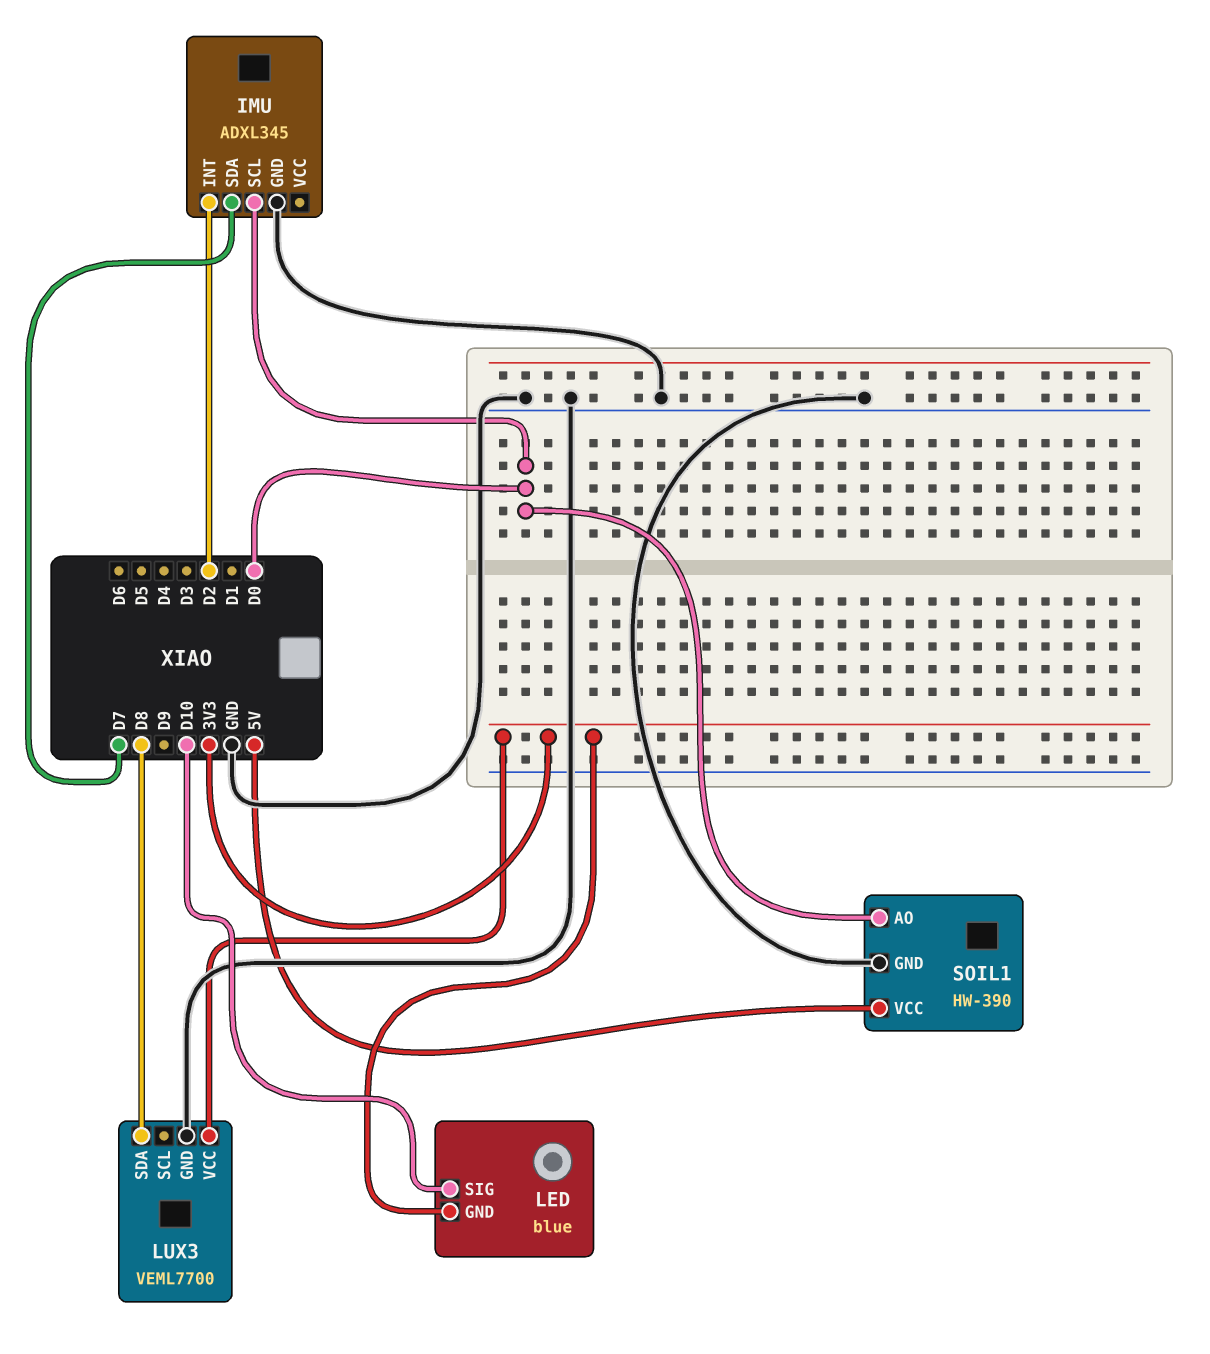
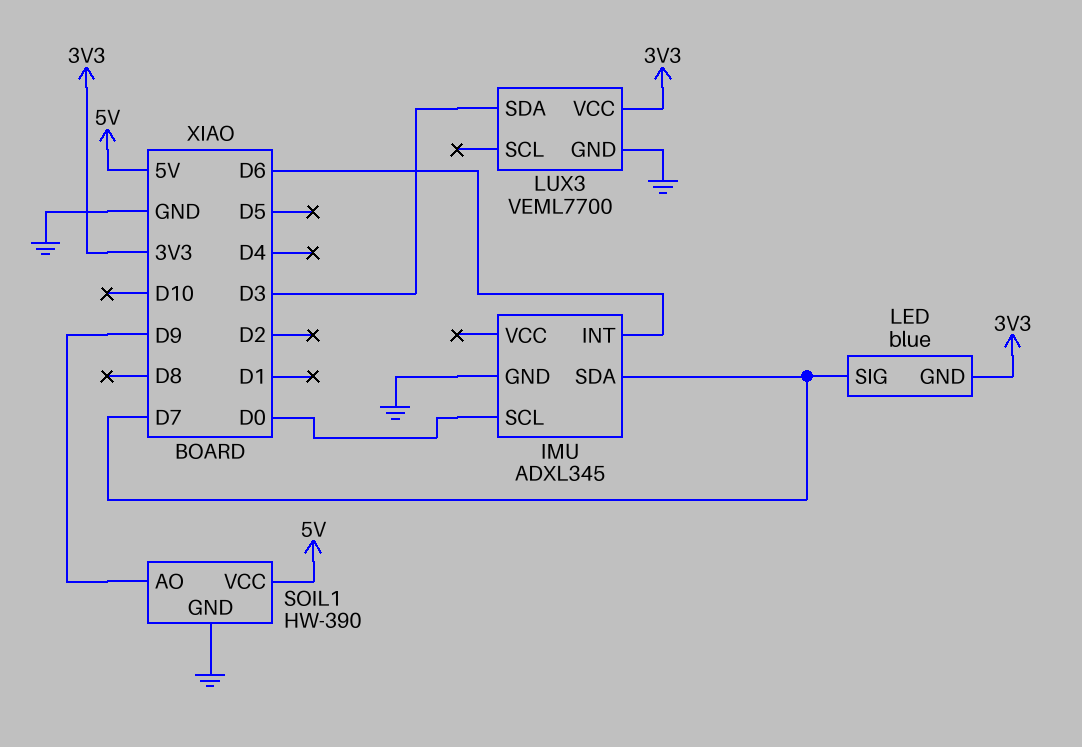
IMU pin INT: D2 -> D6
LED pin SIG: D10 -> D7
LUX3 pin SDA: D8 -> D3
SOIL1 pin AO: D0 -> D9

